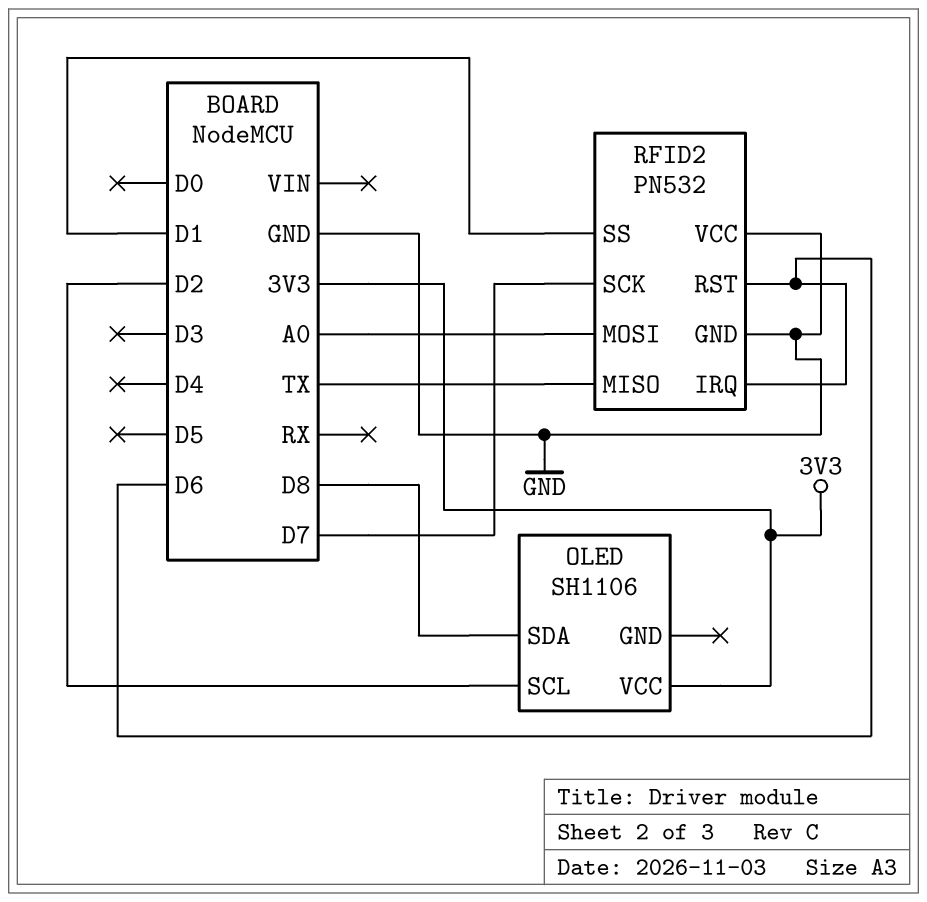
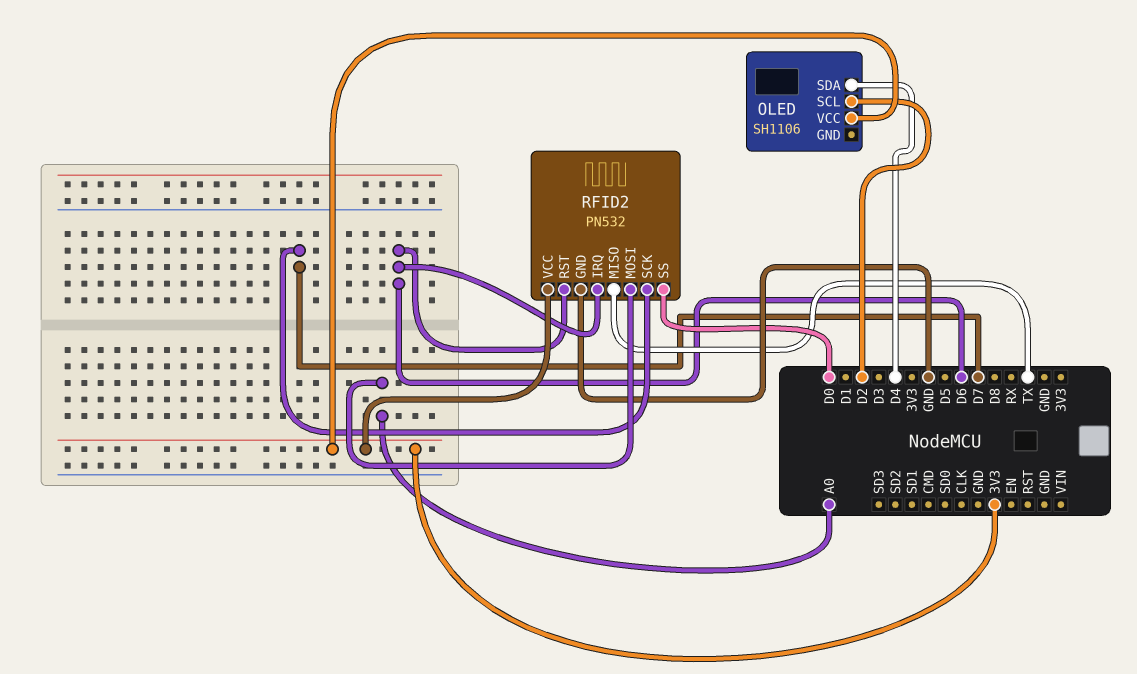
OLED pin SDA: D8 -> D4
RFID2 pin SS: D1 -> D0
RFID2 pin VCC: GND -> 3V3

